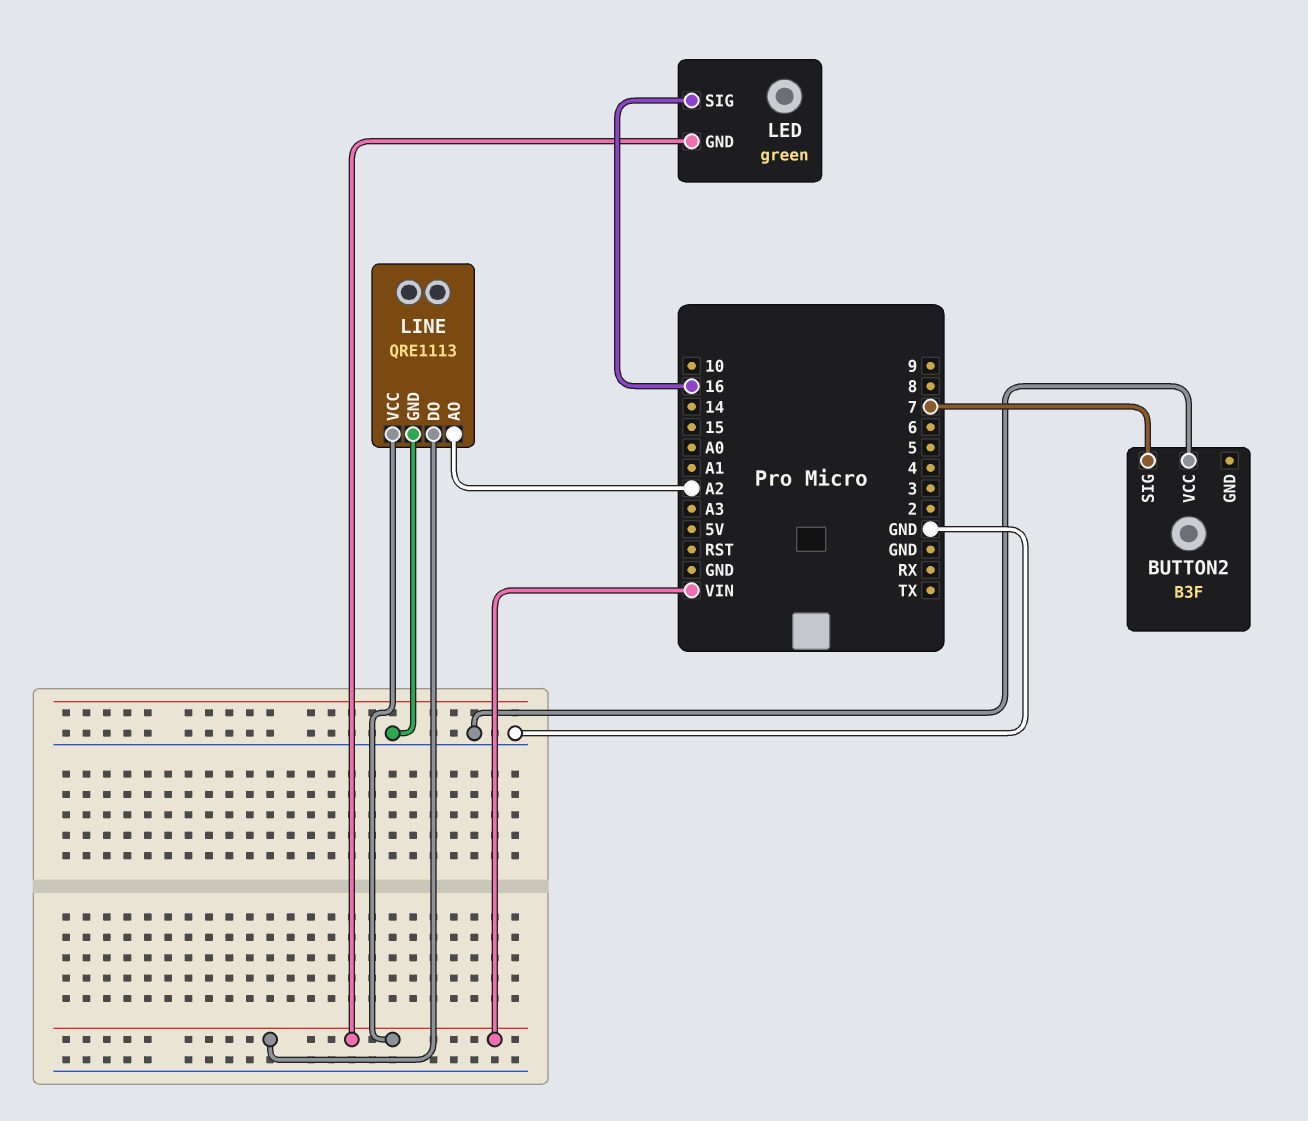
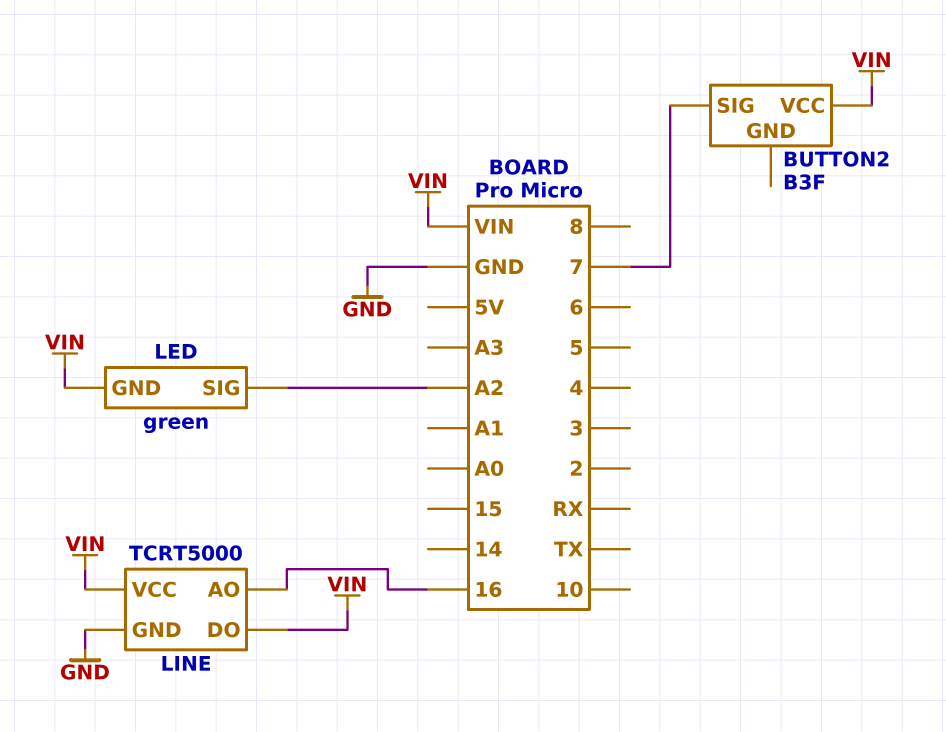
BUTTON2 pin VCC: GND -> VIN
LED pin SIG: 16 -> A2
LINE: QRE1113 -> TCRT5000
LINE pin AO: A2 -> 16

